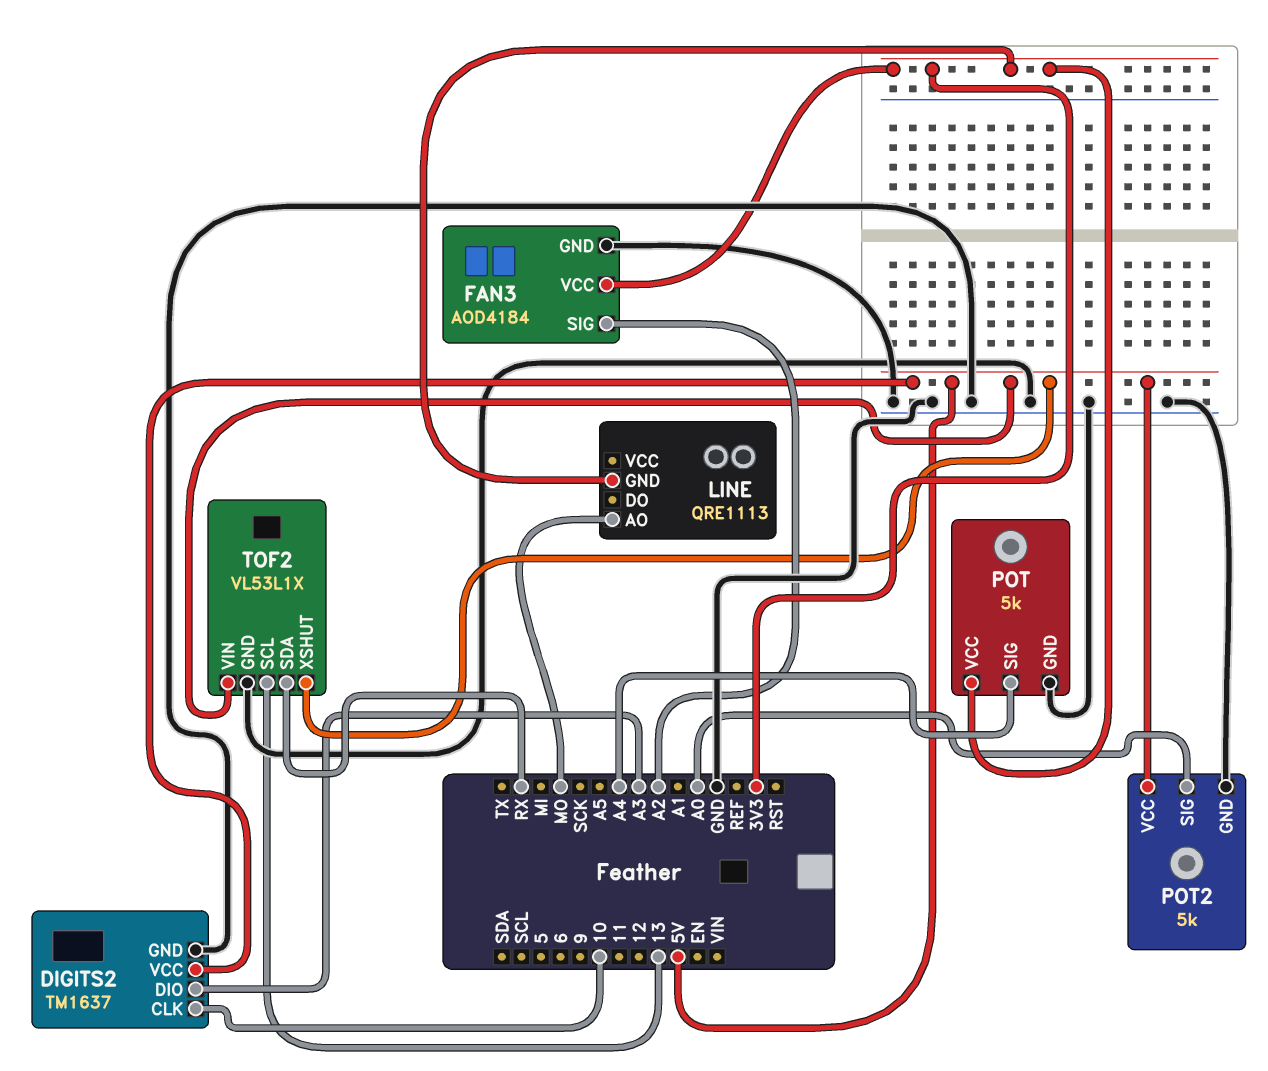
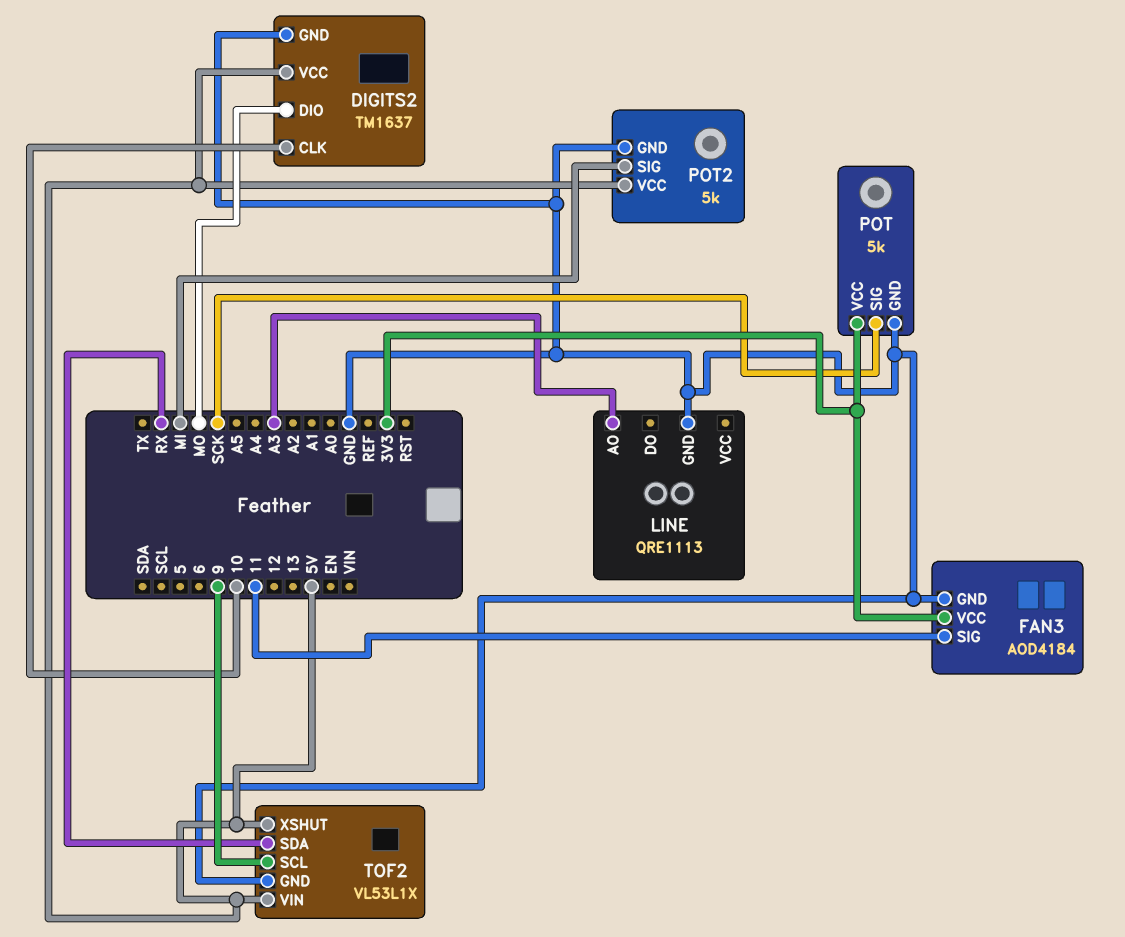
DIGITS2 pin DIO: A3 -> MO
FAN3 pin SIG: A2 -> 11
LINE pin AO: MO -> A3
LINE pin GND: 3V3 -> GND
POT pin SIG: A4 -> SCK
POT2 pin SIG: A0 -> MI
TOF2 pin SCL: 13 -> 9

